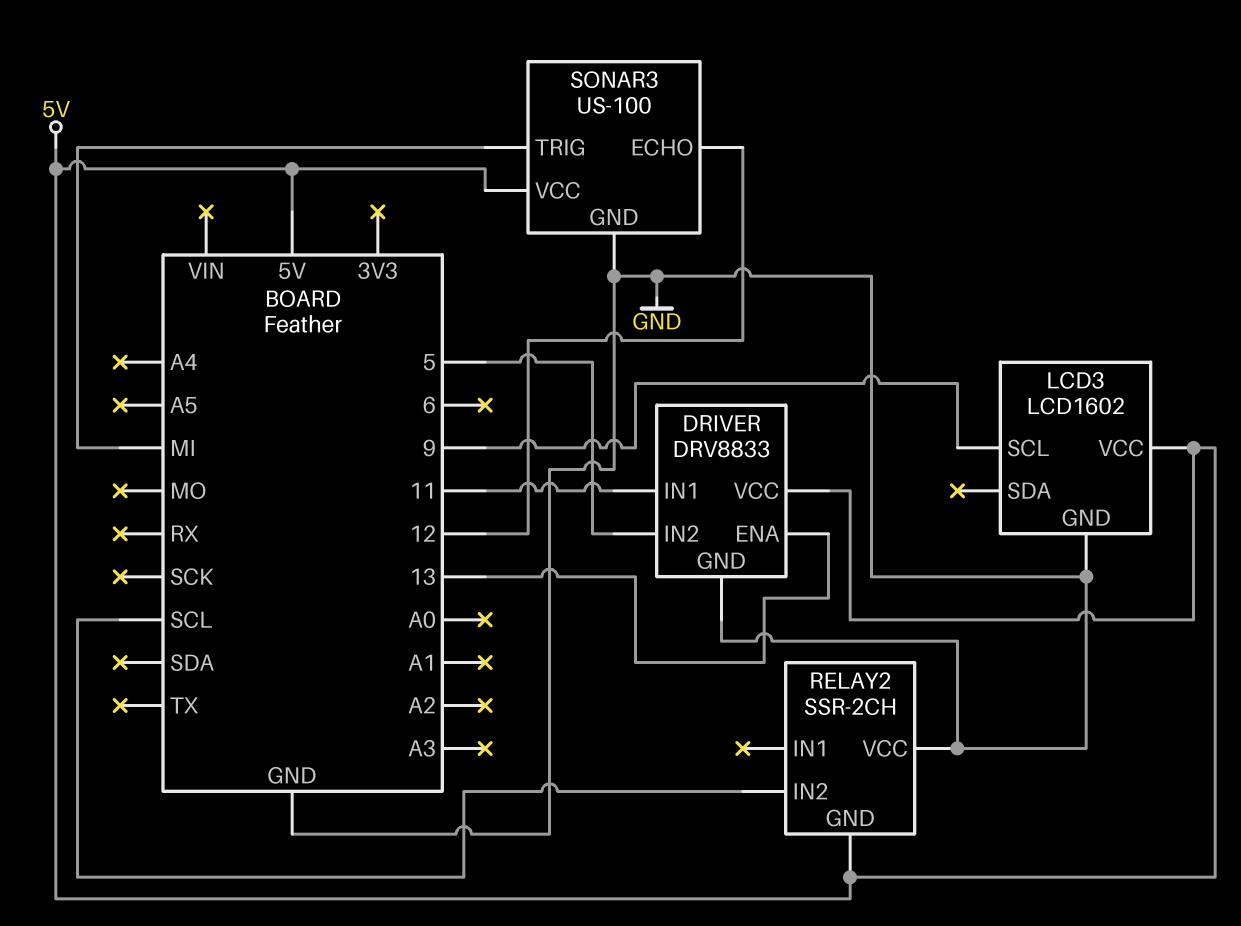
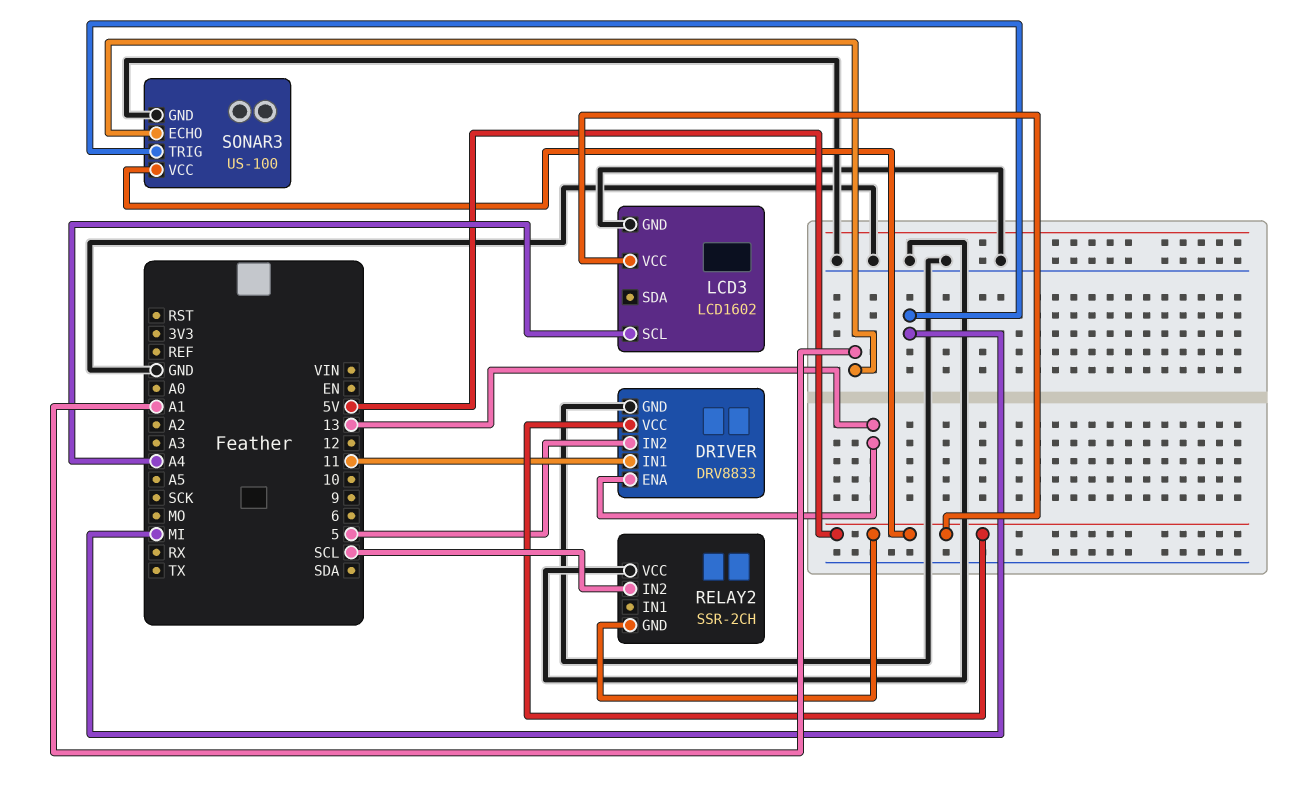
LCD3 pin SCL: 9 -> A4
SONAR3 pin ECHO: 12 -> A1

